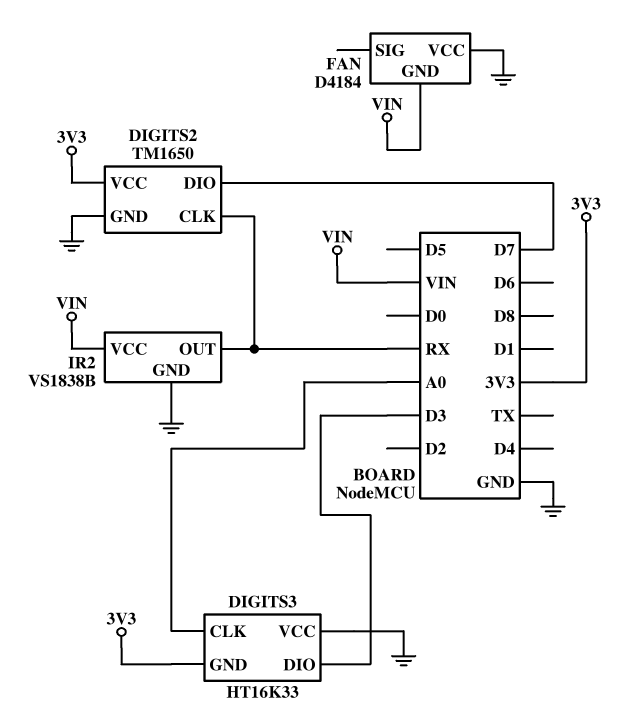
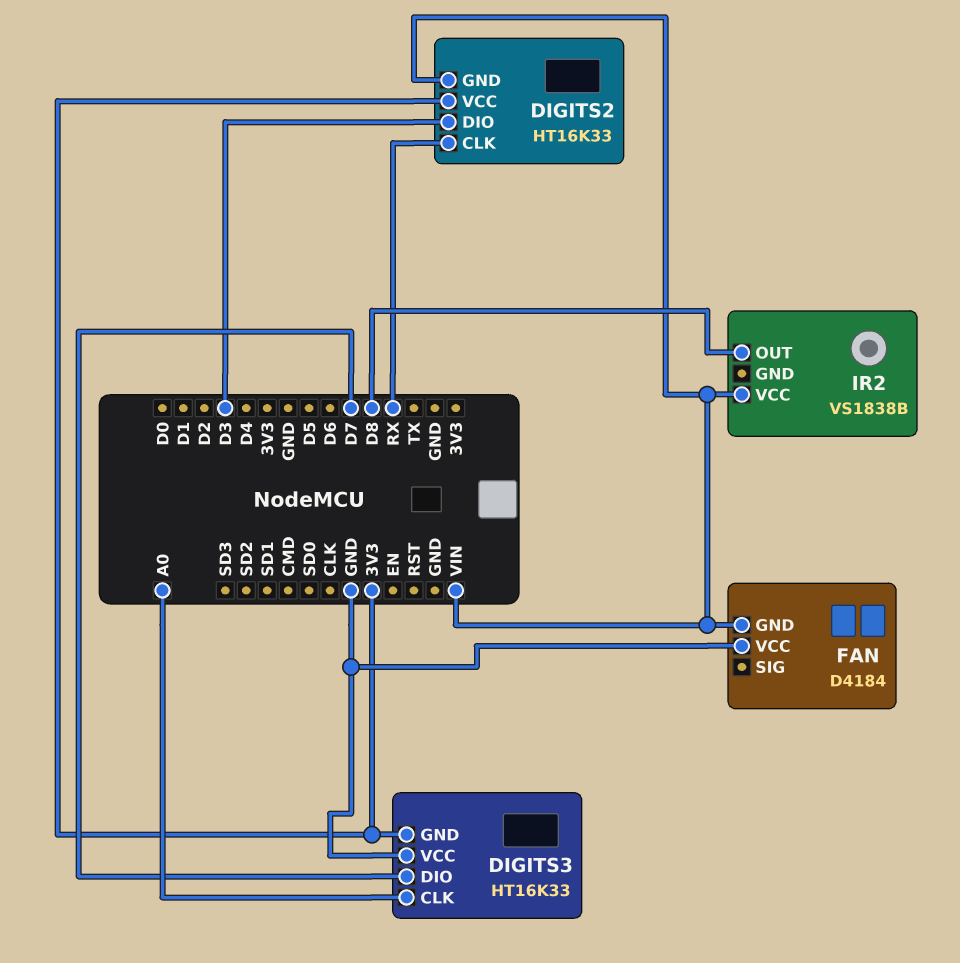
DIGITS2: TM1650 -> HT16K33
DIGITS2 pin DIO: D7 -> D3
DIGITS2 pin GND: GND -> VIN
DIGITS3 pin DIO: D3 -> D7
IR2 pin GND: GND -> none
IR2 pin OUT: RX -> D8

